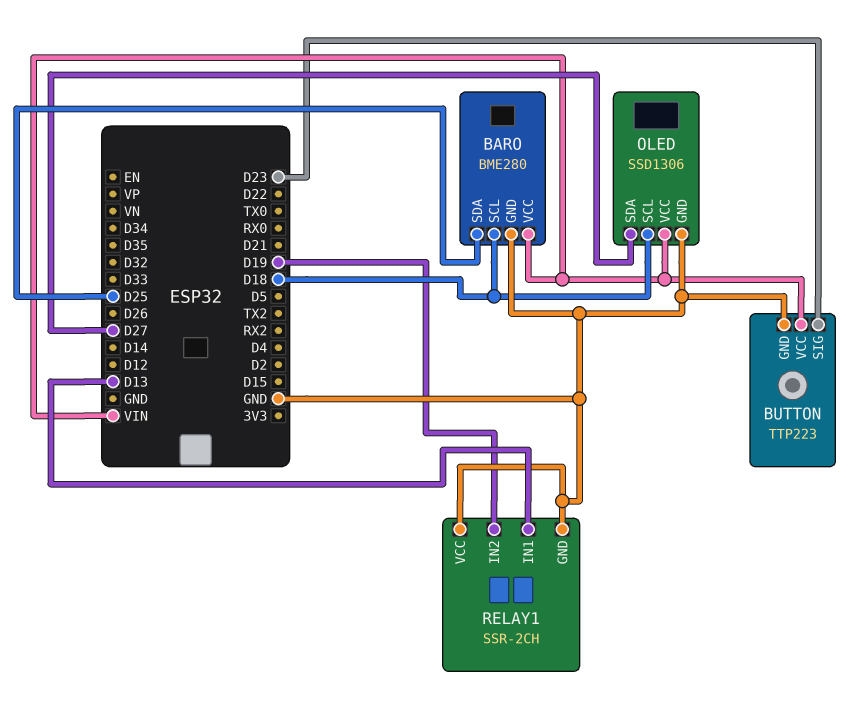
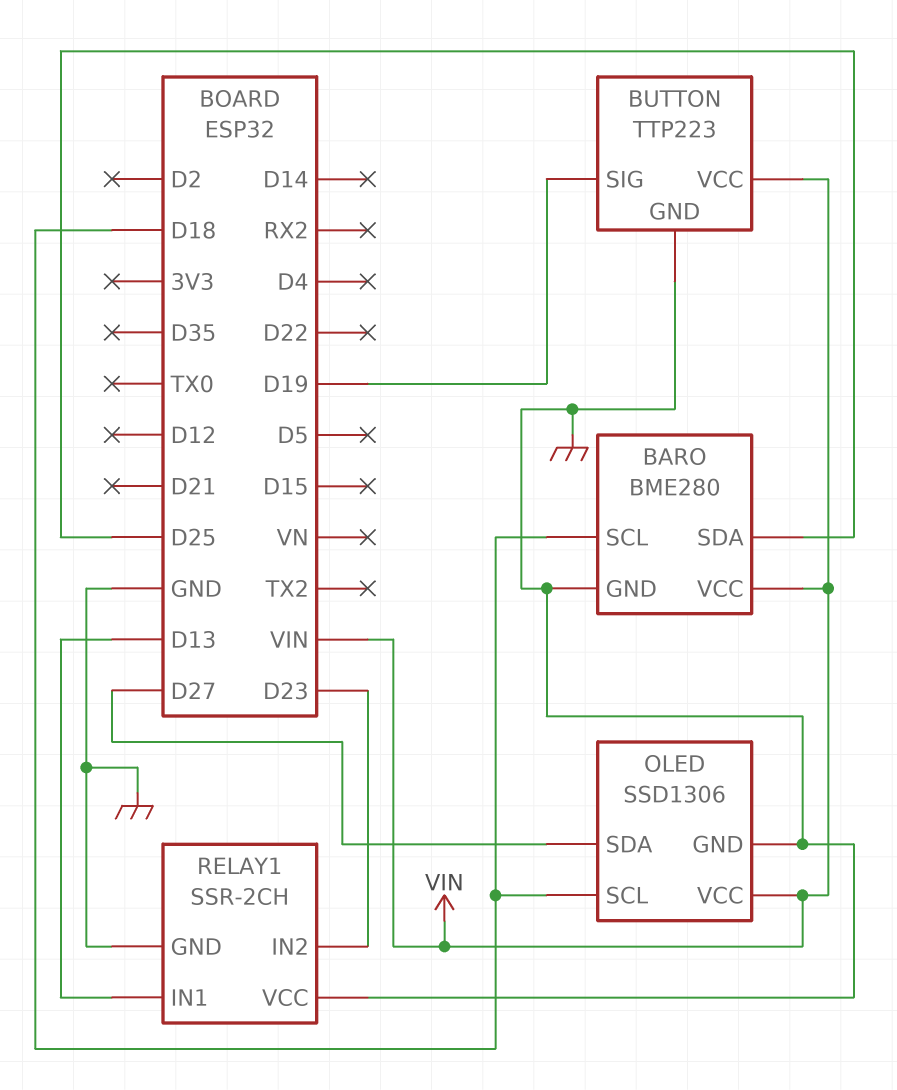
BUTTON pin SIG: D23 -> D19
RELAY1 pin IN2: D19 -> D23

